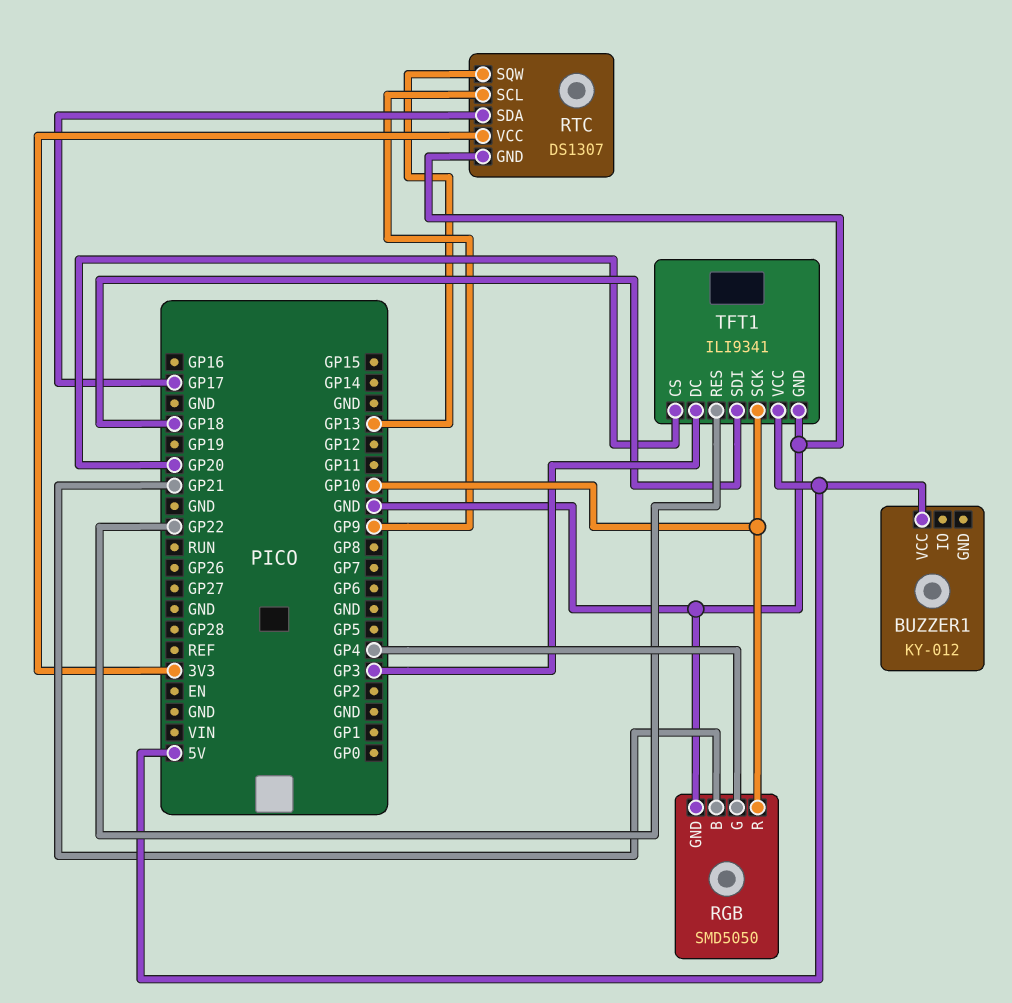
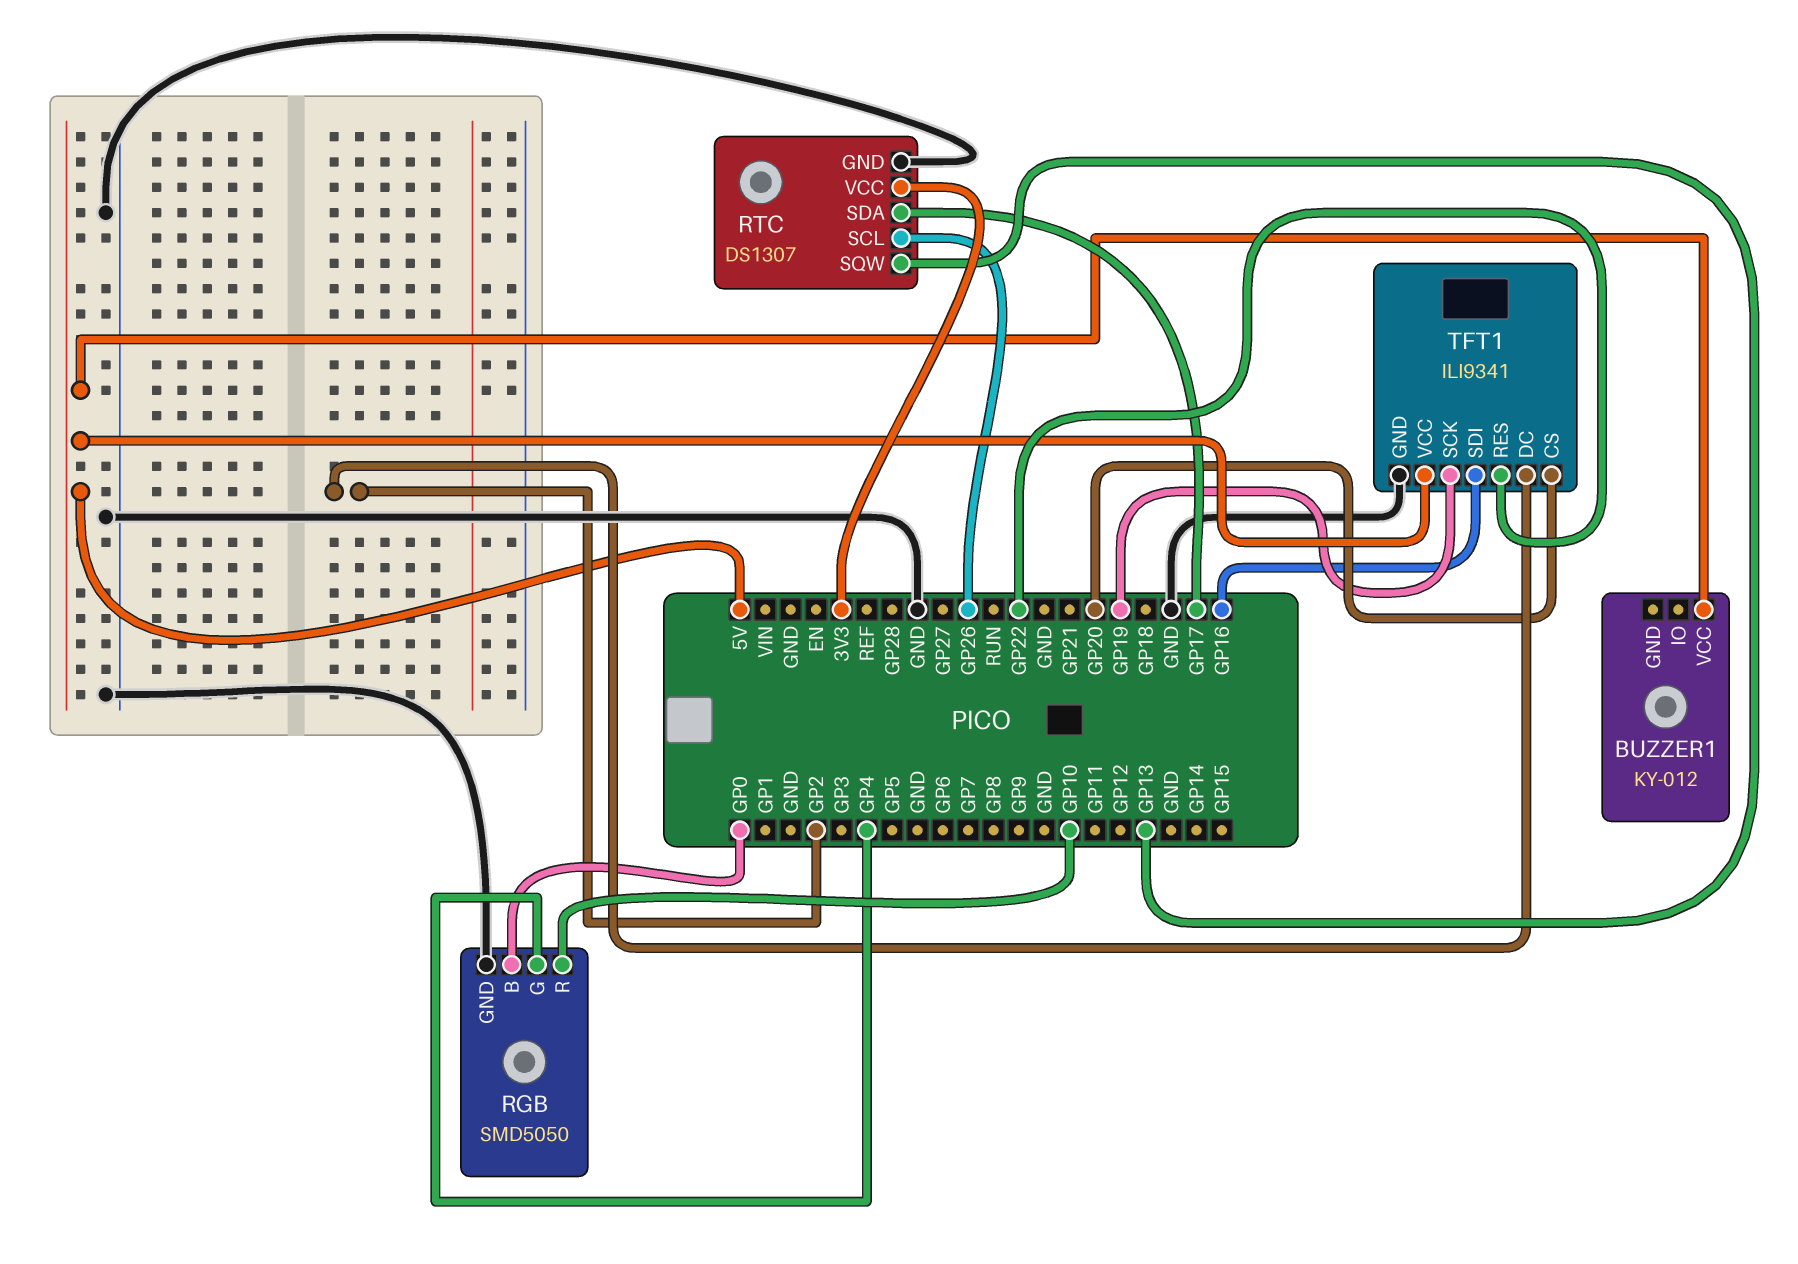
RGB pin B: GP21 -> GP0
RTC pin SCL: GP9 -> GP26
TFT1 pin DC: GP3 -> GP2
TFT1 pin SCK: GP10 -> GP19
TFT1 pin SDI: GP18 -> GP16

